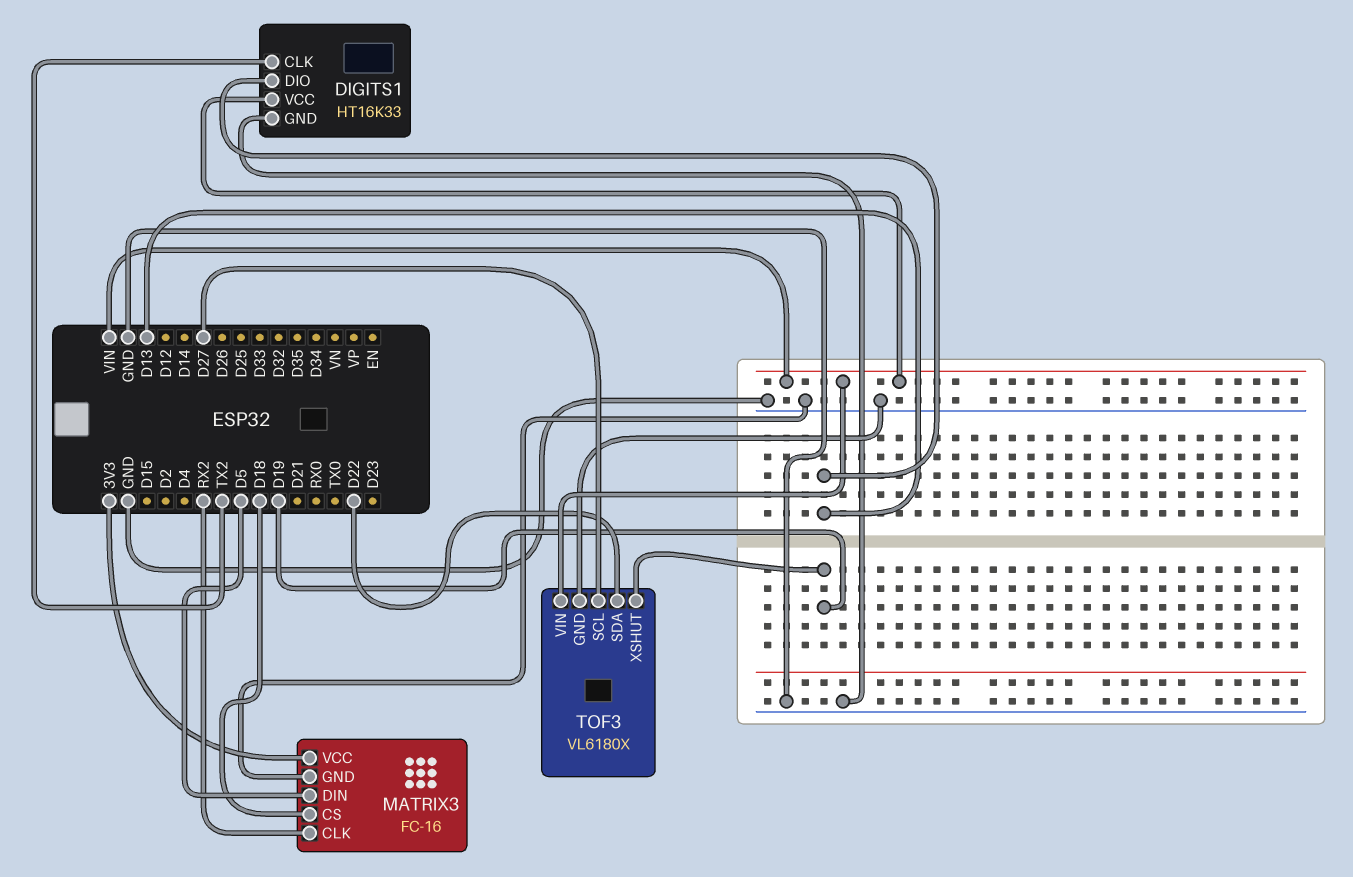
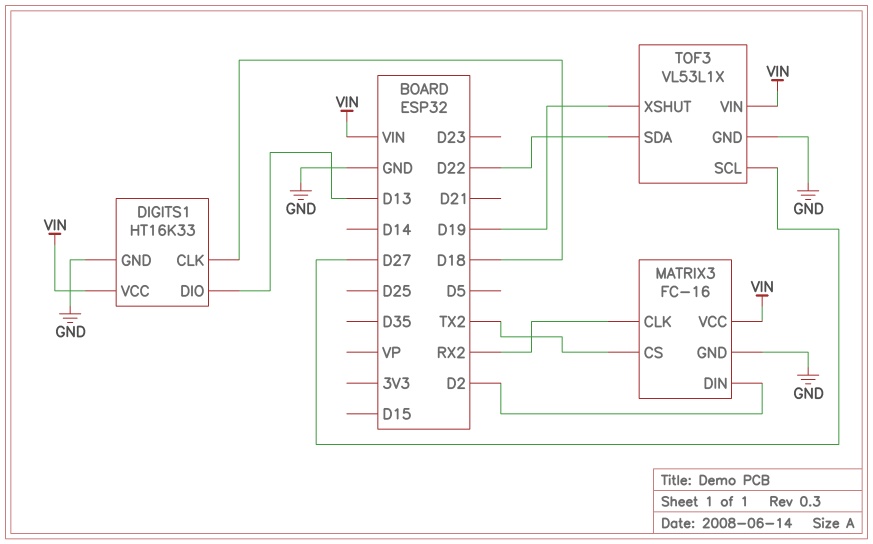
DIGITS1 pin CLK: TX2 -> D18
MATRIX3 pin CS: D18 -> TX2
MATRIX3 pin DIN: D5 -> D2
MATRIX3 pin VCC: 3V3 -> VIN
TOF3: VL6180X -> VL53L1X

